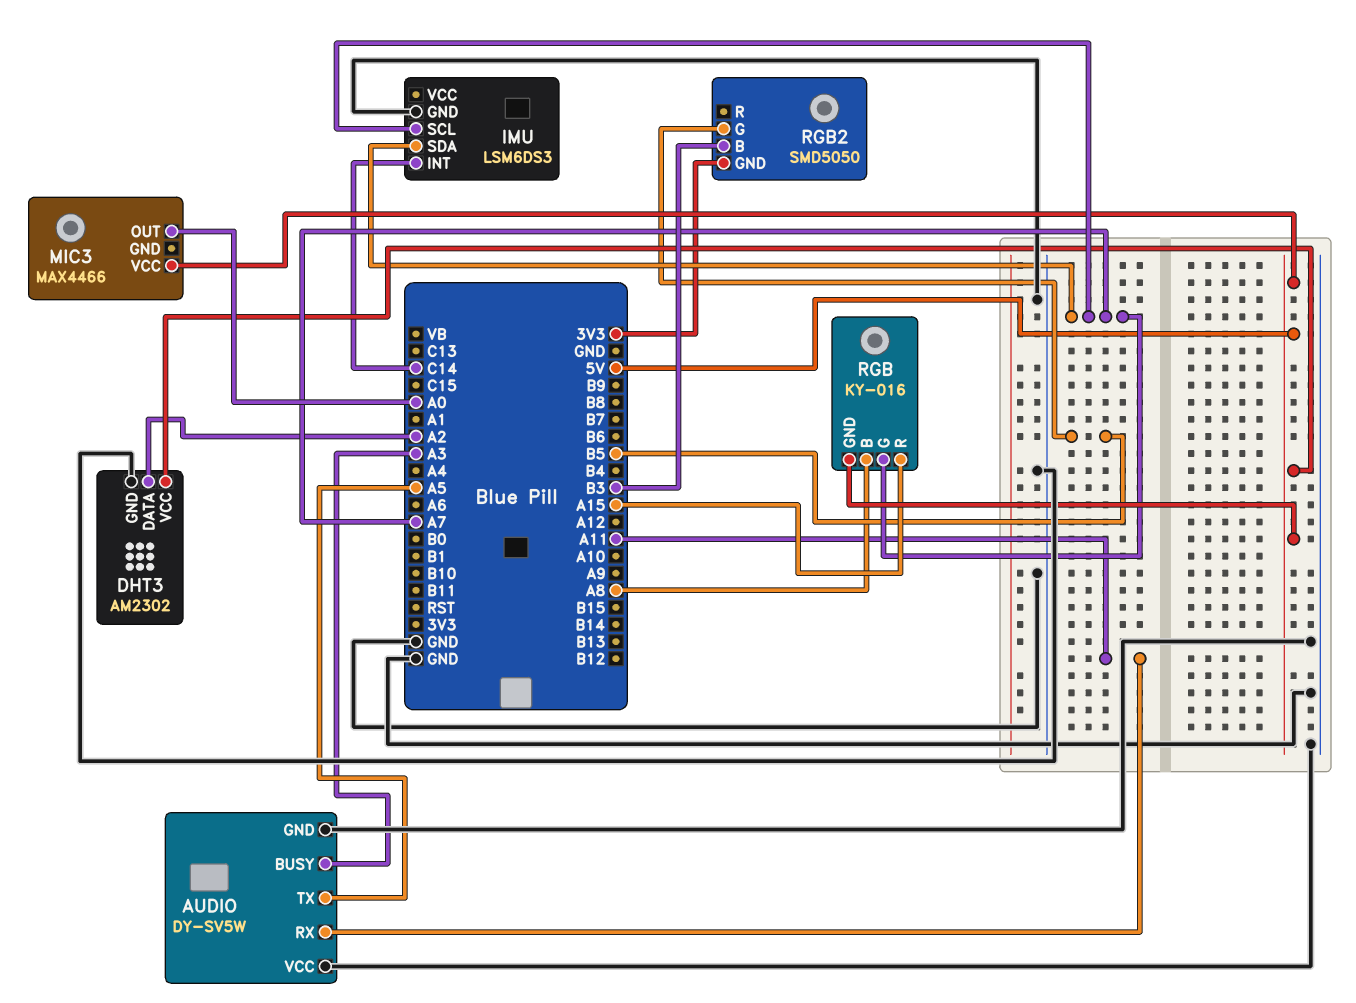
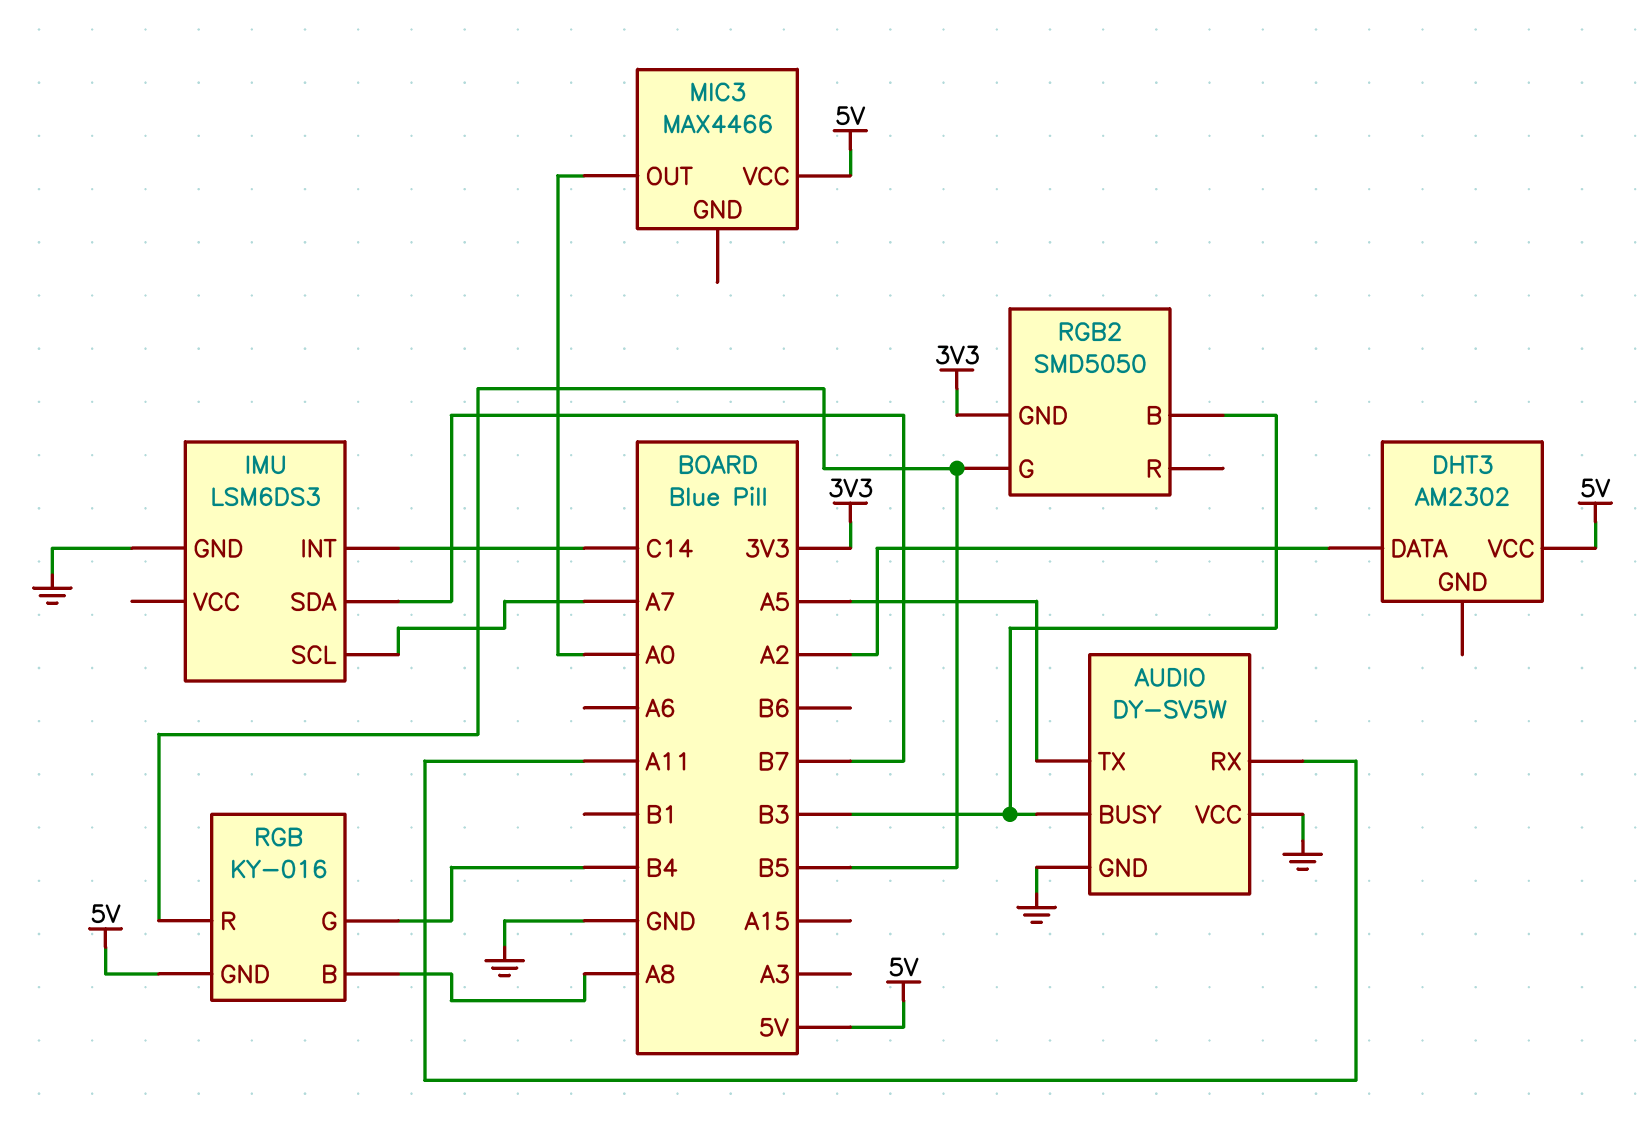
AUDIO pin BUSY: A3 -> B3
DHT3 pin GND: GND -> none
IMU pin SDA: A7 -> B7
RGB pin G: A7 -> B4
RGB pin R: A15 -> B5

